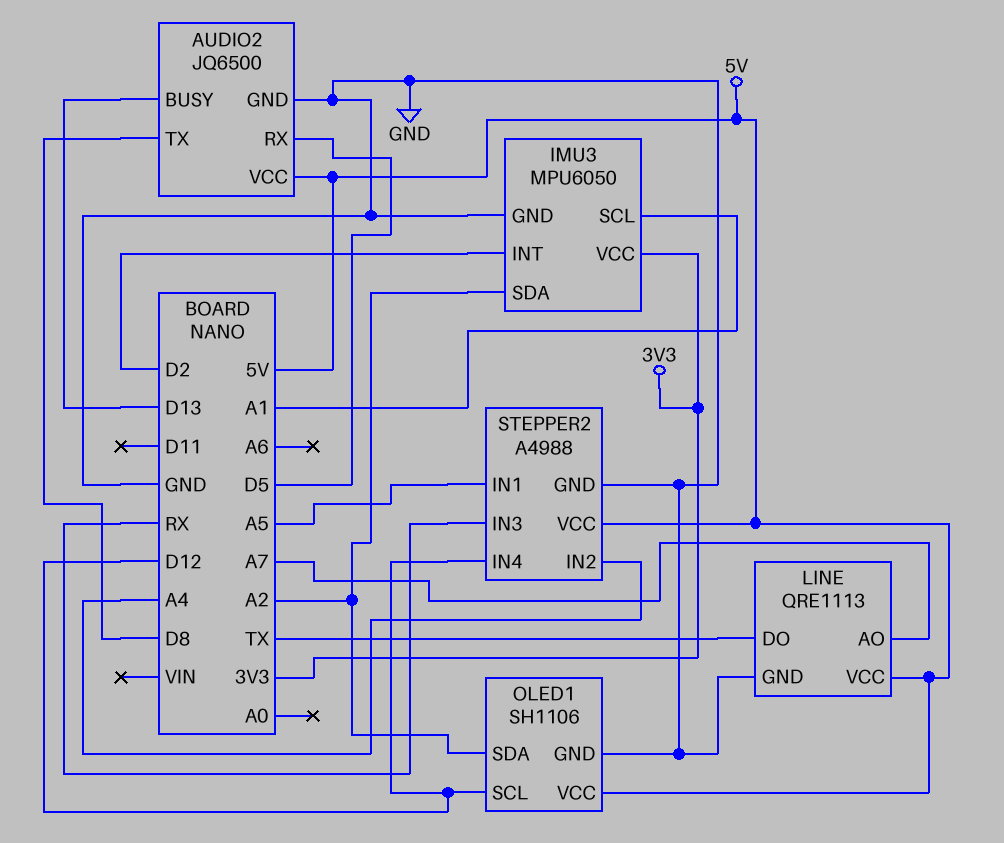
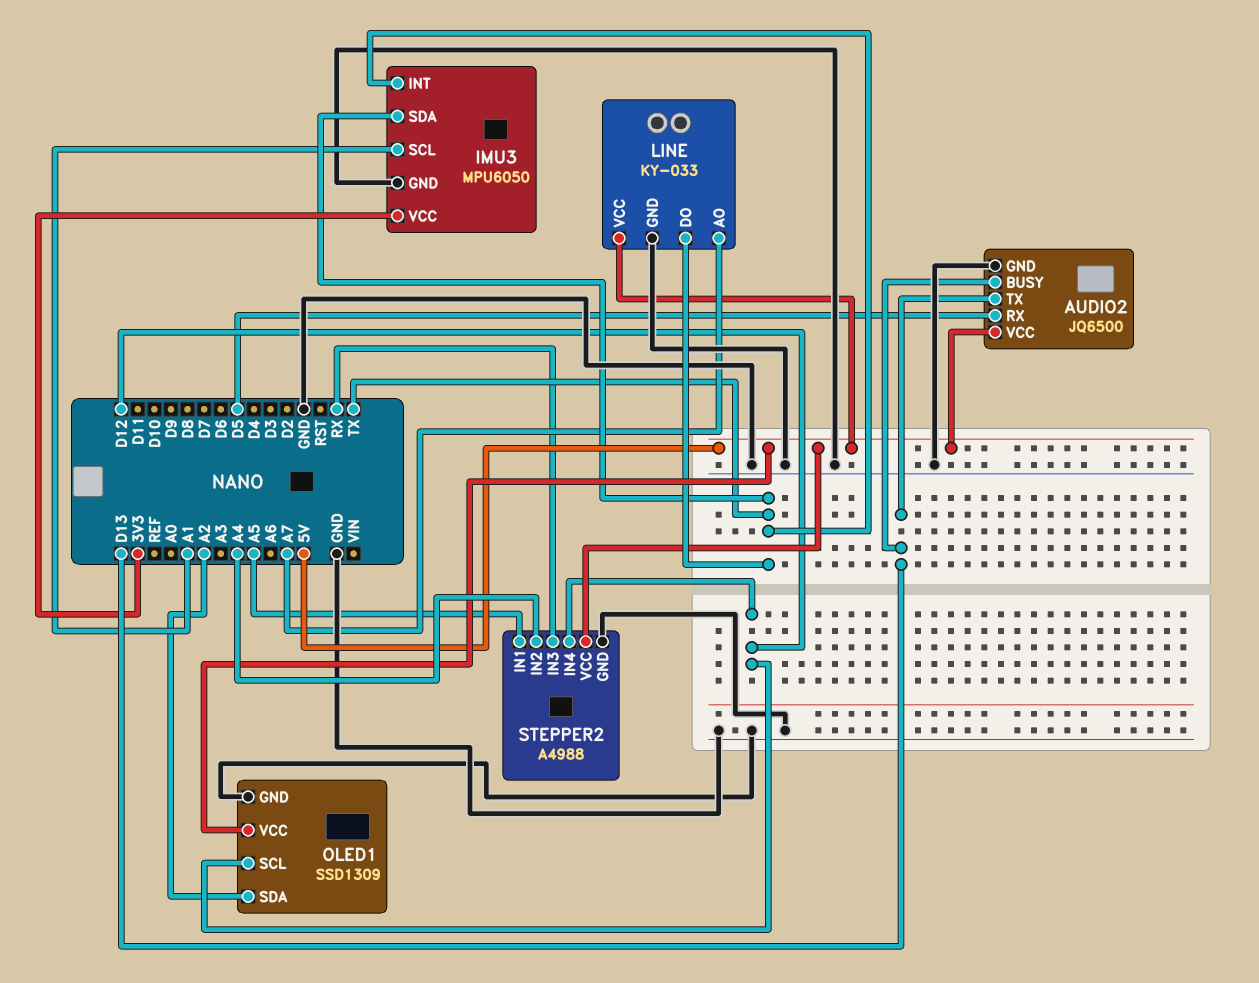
AUDIO2 pin TX: D8 -> D13
IMU3 pin INT: D2 -> TX
IMU3 pin SDA: A2 -> TX
LINE: QRE1113 -> KY-033
OLED1: SH1106 -> SSD1309

